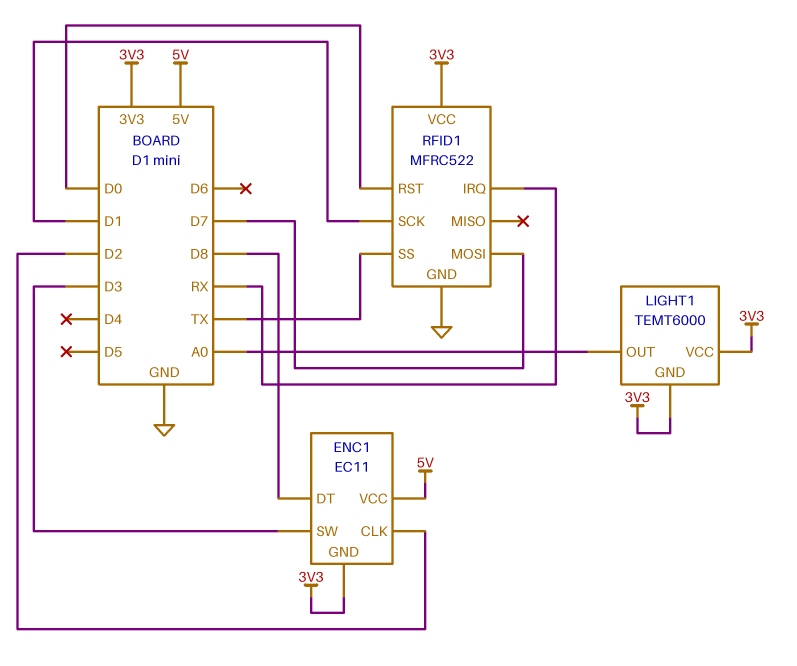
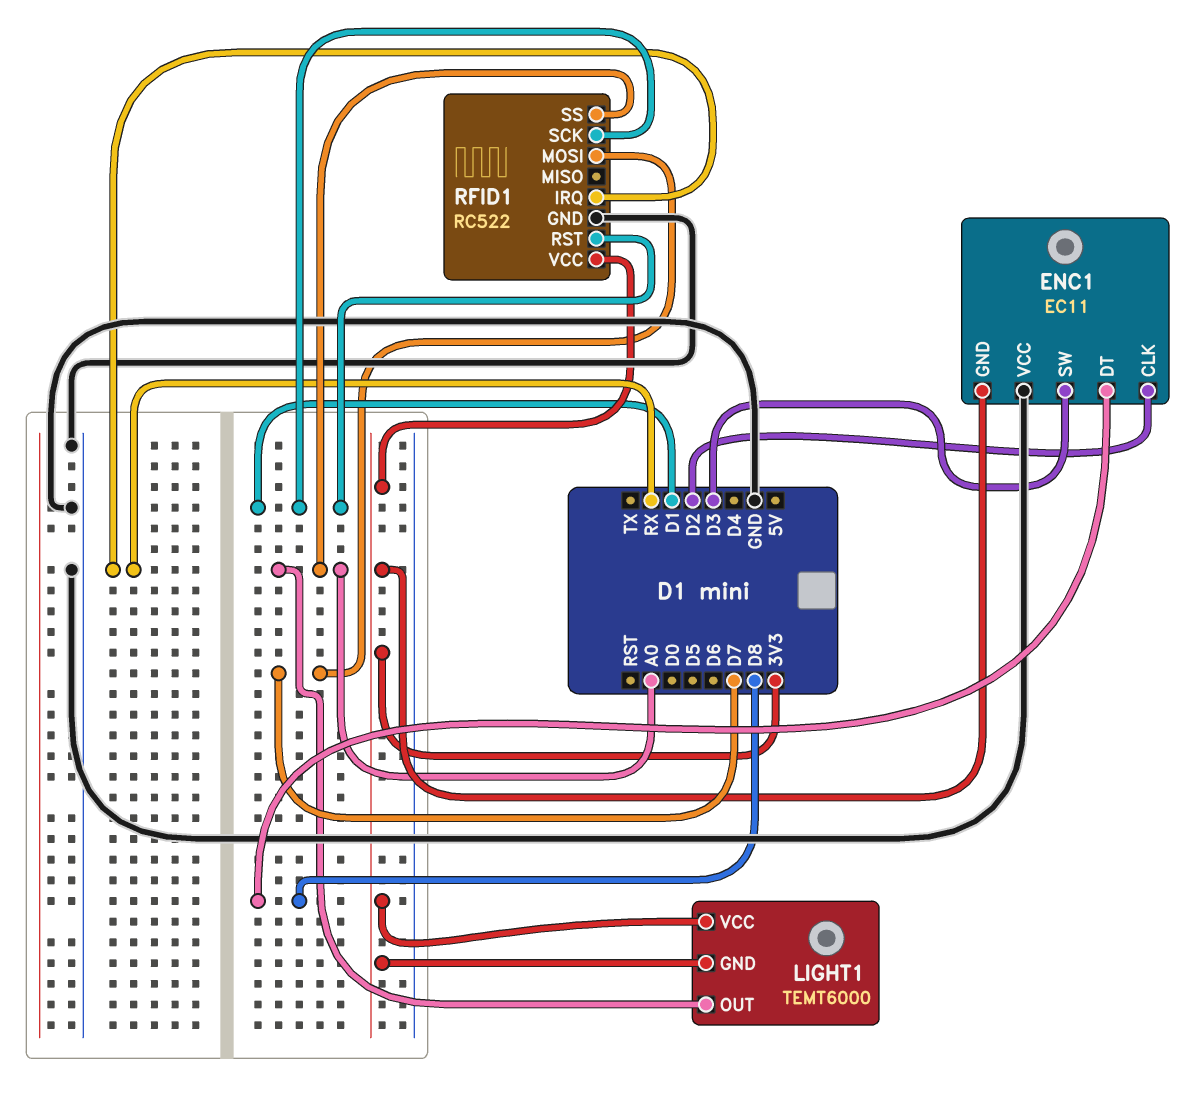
ENC1 pin VCC: 5V -> GND
RFID1: MFRC522 -> RC522
RFID1 pin RST: D0 -> D1
RFID1 pin SS: TX -> A0

